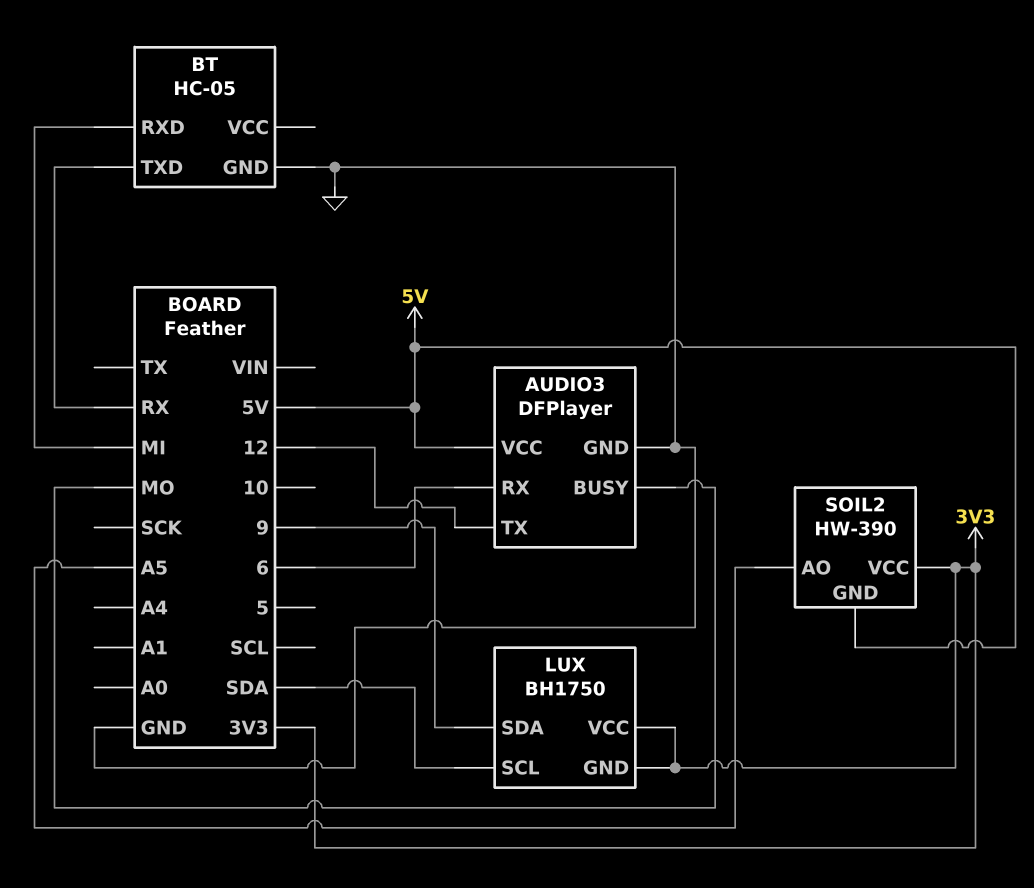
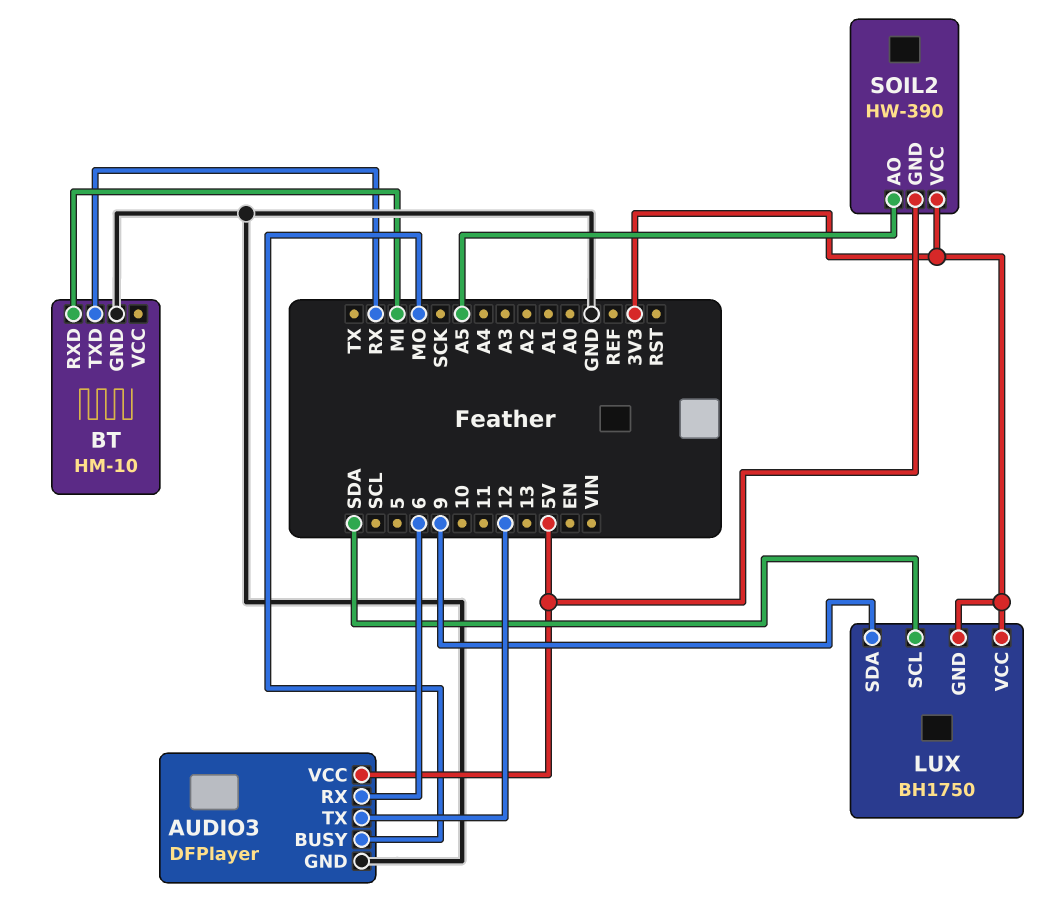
BT: HC-05 -> HM-10

